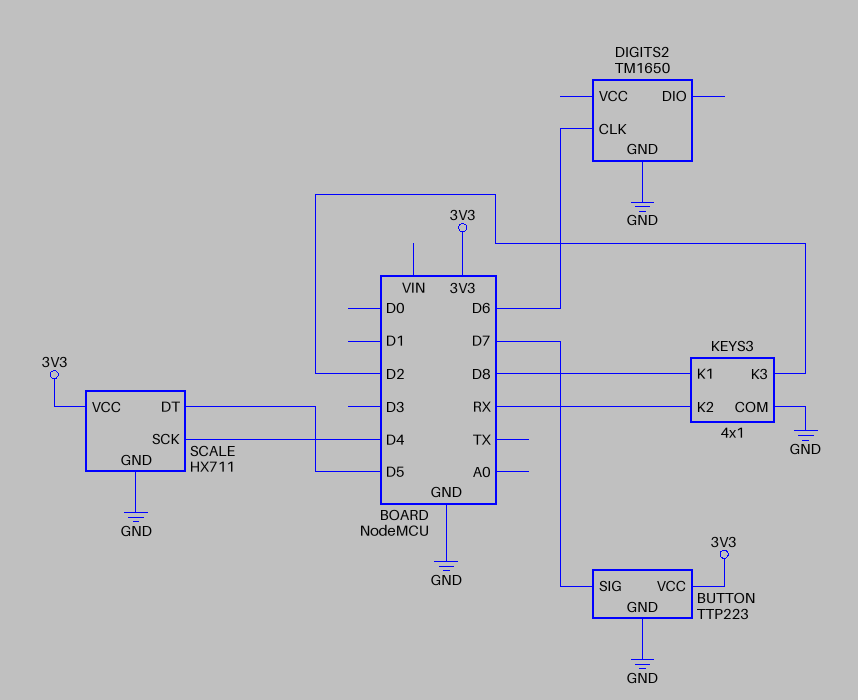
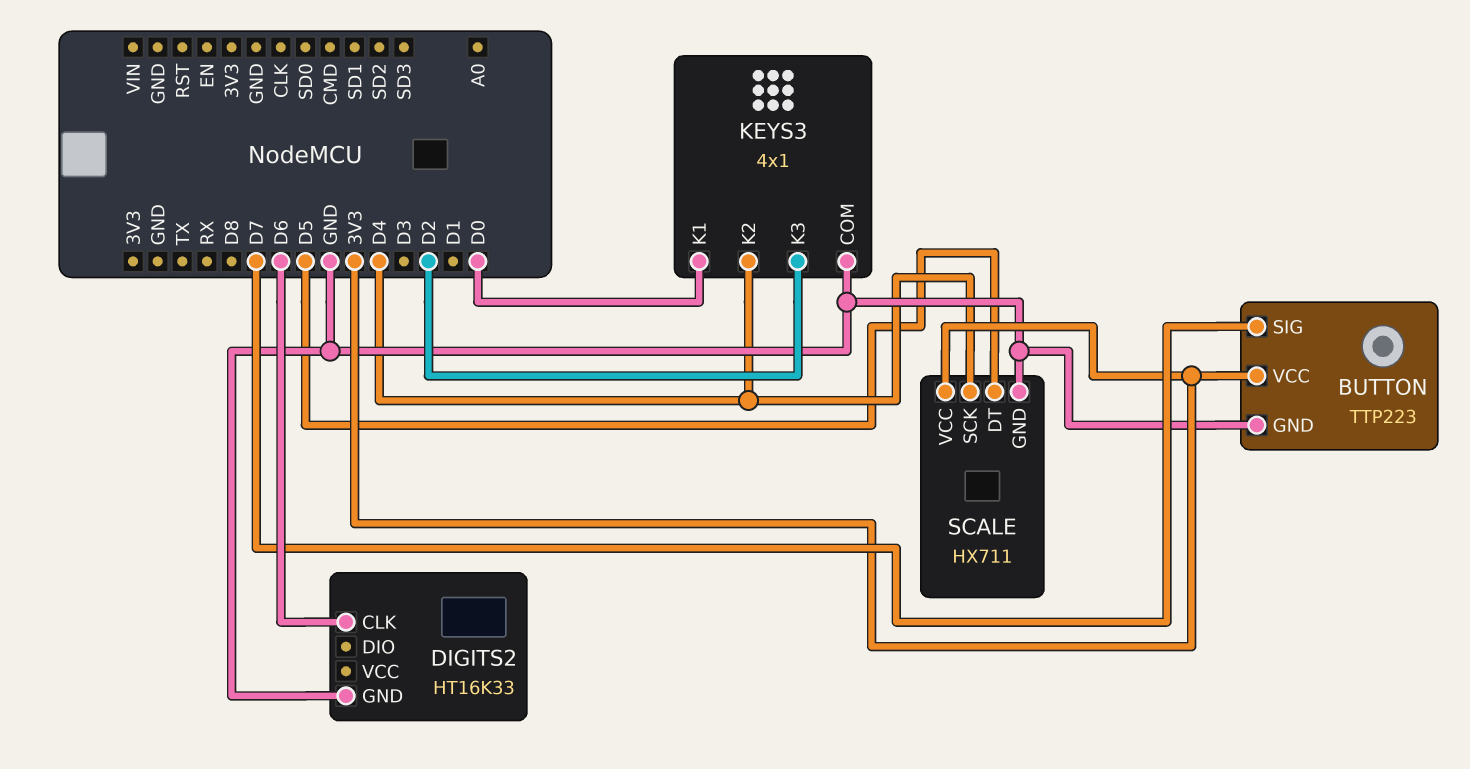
DIGITS2: TM1650 -> HT16K33
KEYS3 pin K1: D8 -> D0
KEYS3 pin K2: RX -> D4

